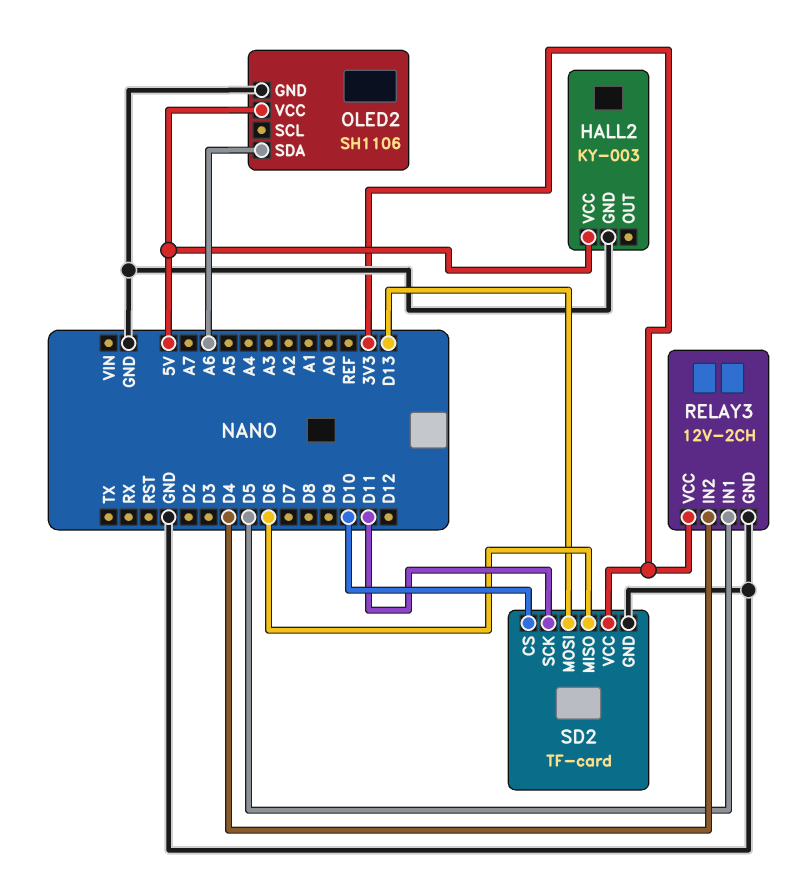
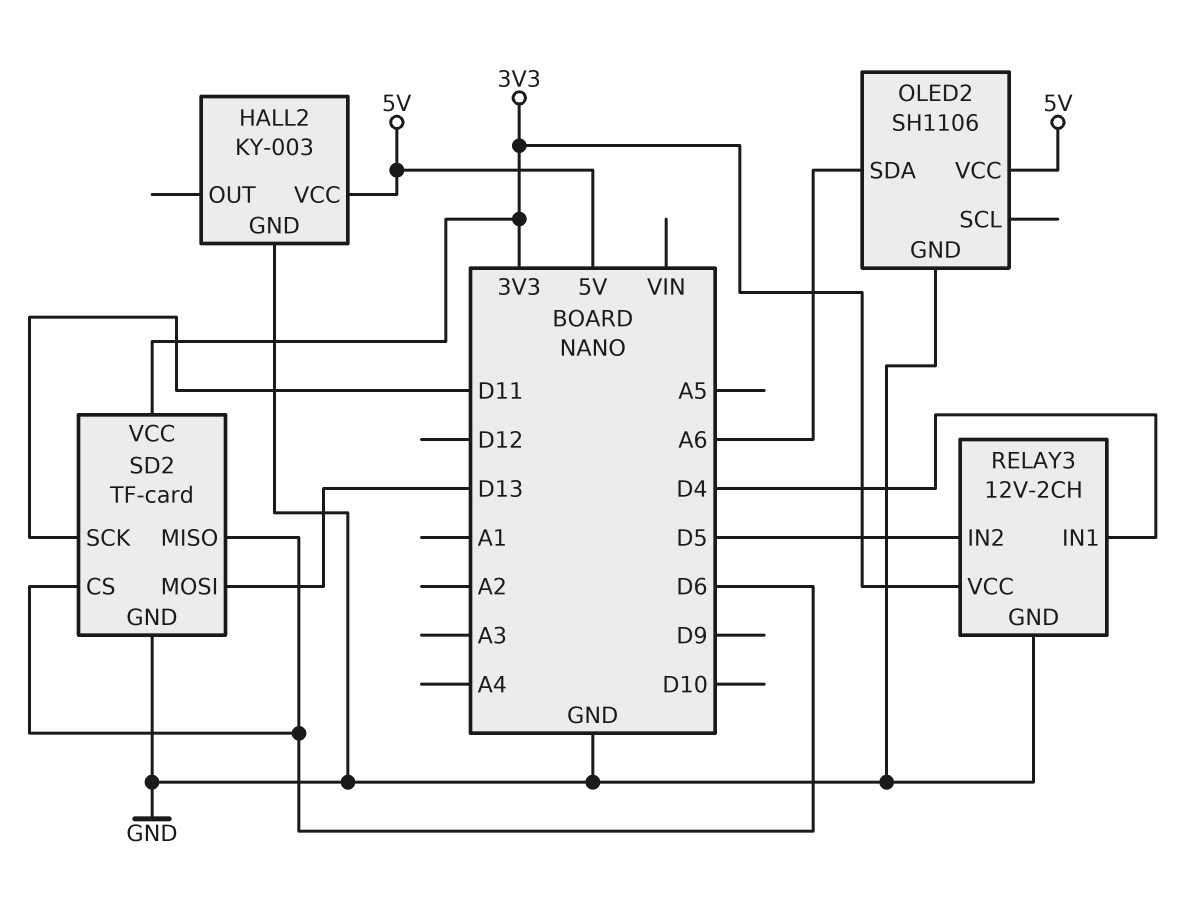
RELAY3 pin IN1: D5 -> D4
RELAY3 pin IN2: D4 -> D5
SD2 pin CS: D10 -> D6

